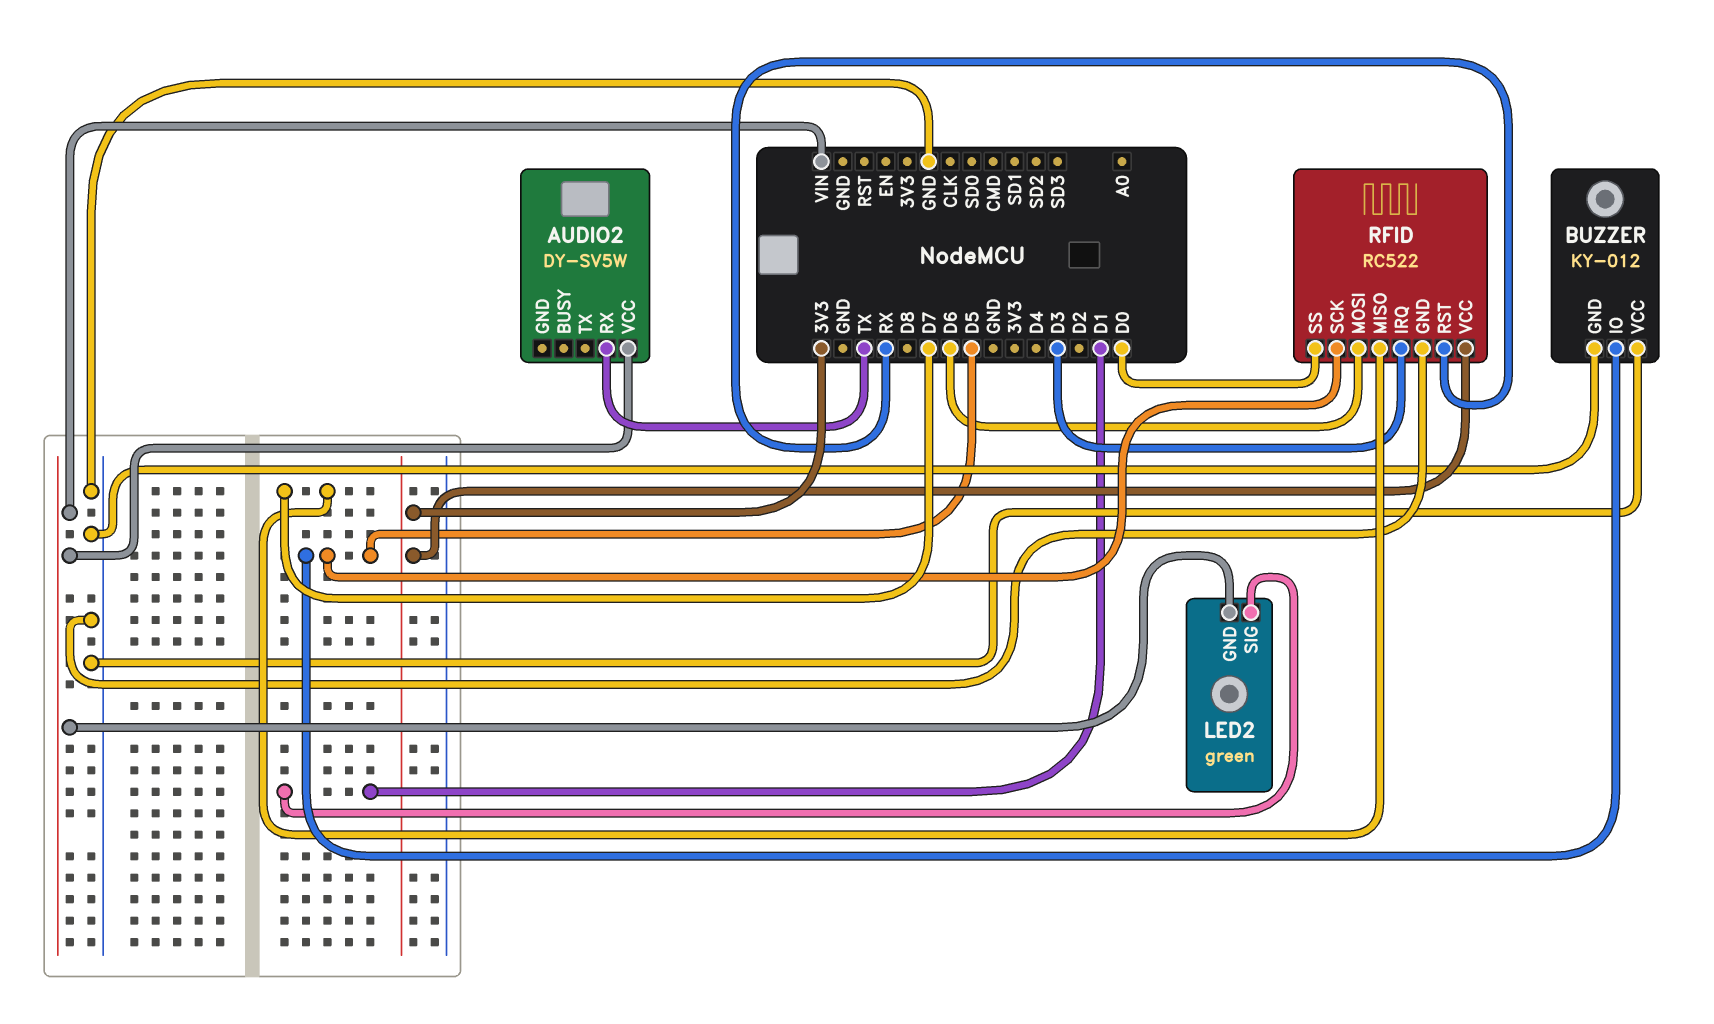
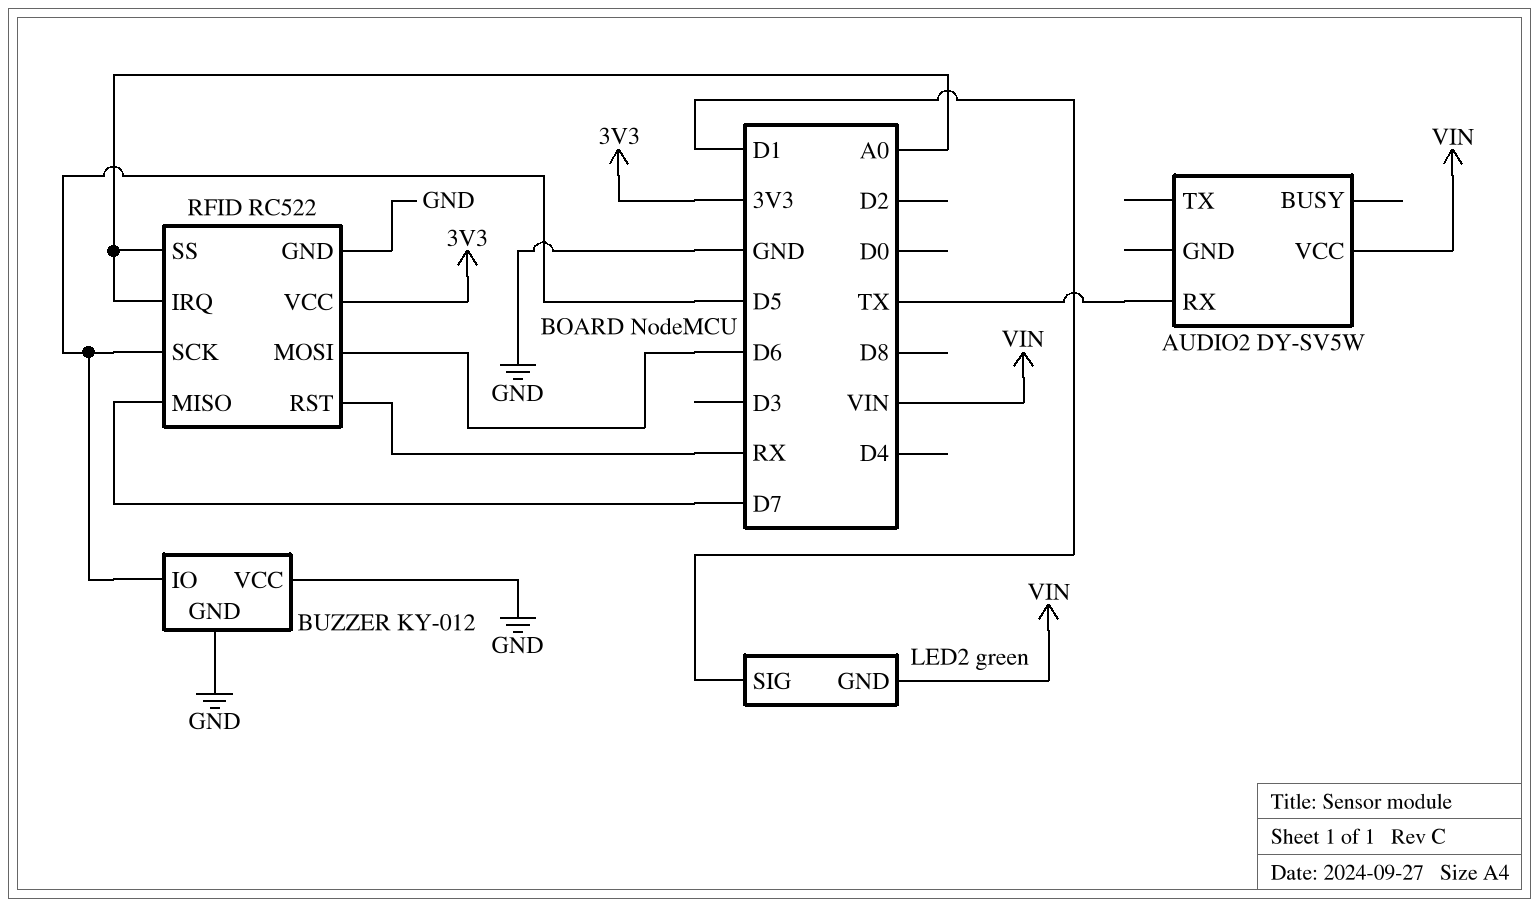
RFID pin IRQ: D3 -> A0
RFID pin SS: D0 -> A0

